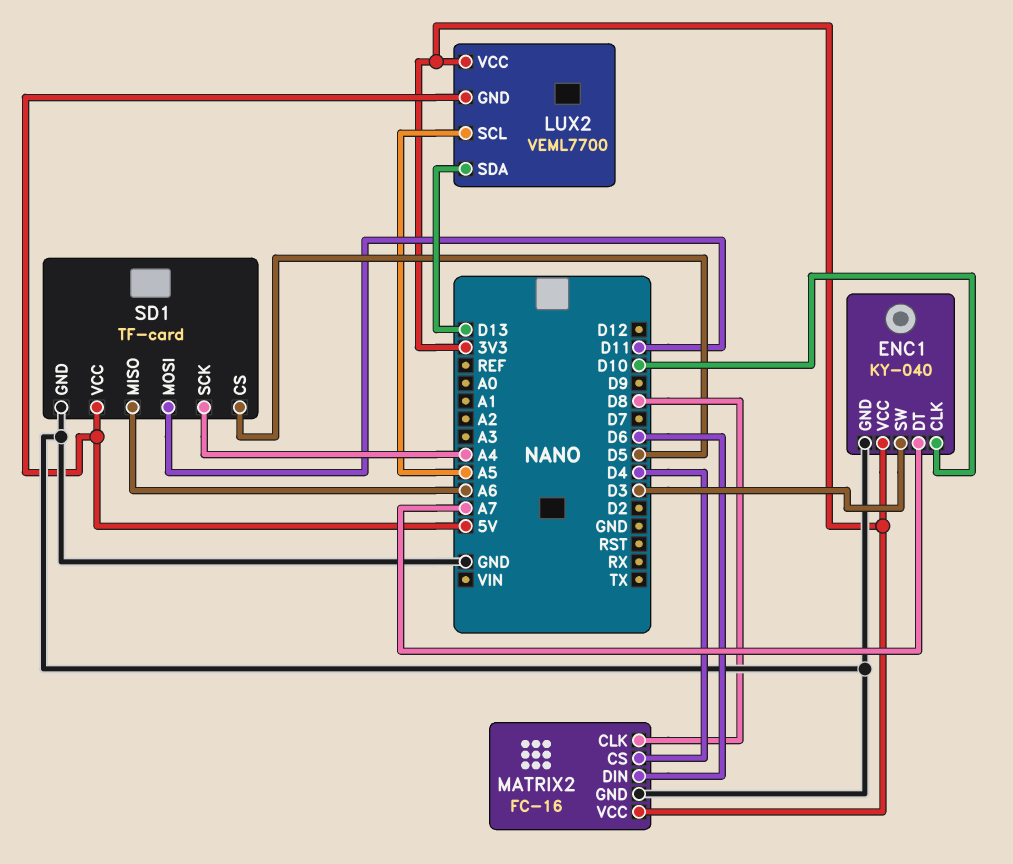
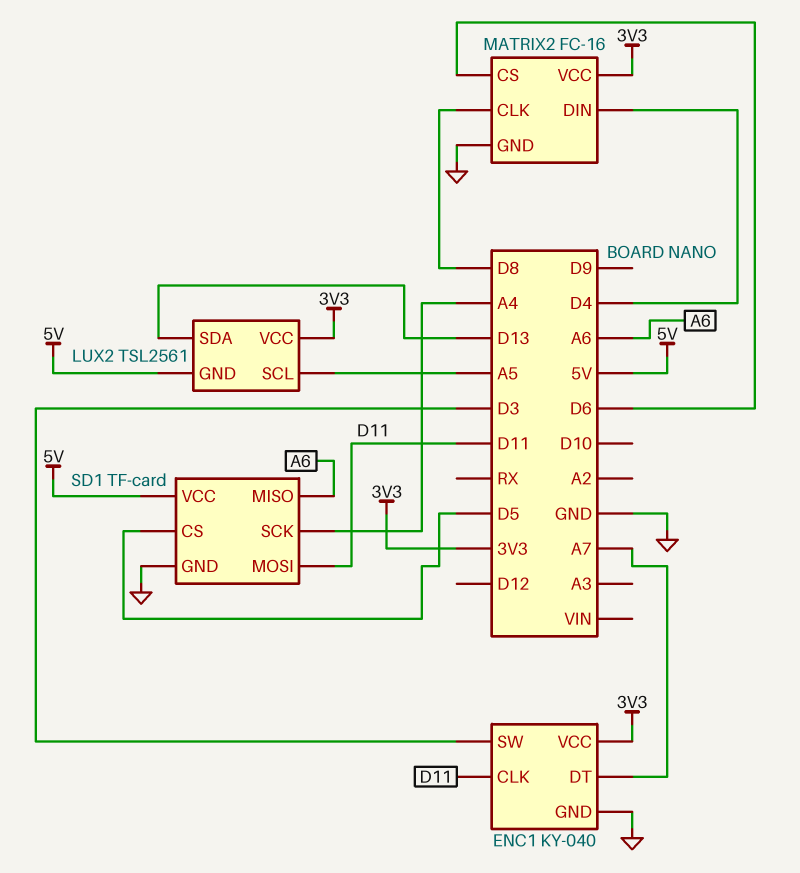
ENC1 pin CLK: D10 -> D11
LUX2: VEML7700 -> TSL2561
MATRIX2 pin CS: D4 -> D6
MATRIX2 pin DIN: D6 -> D4

